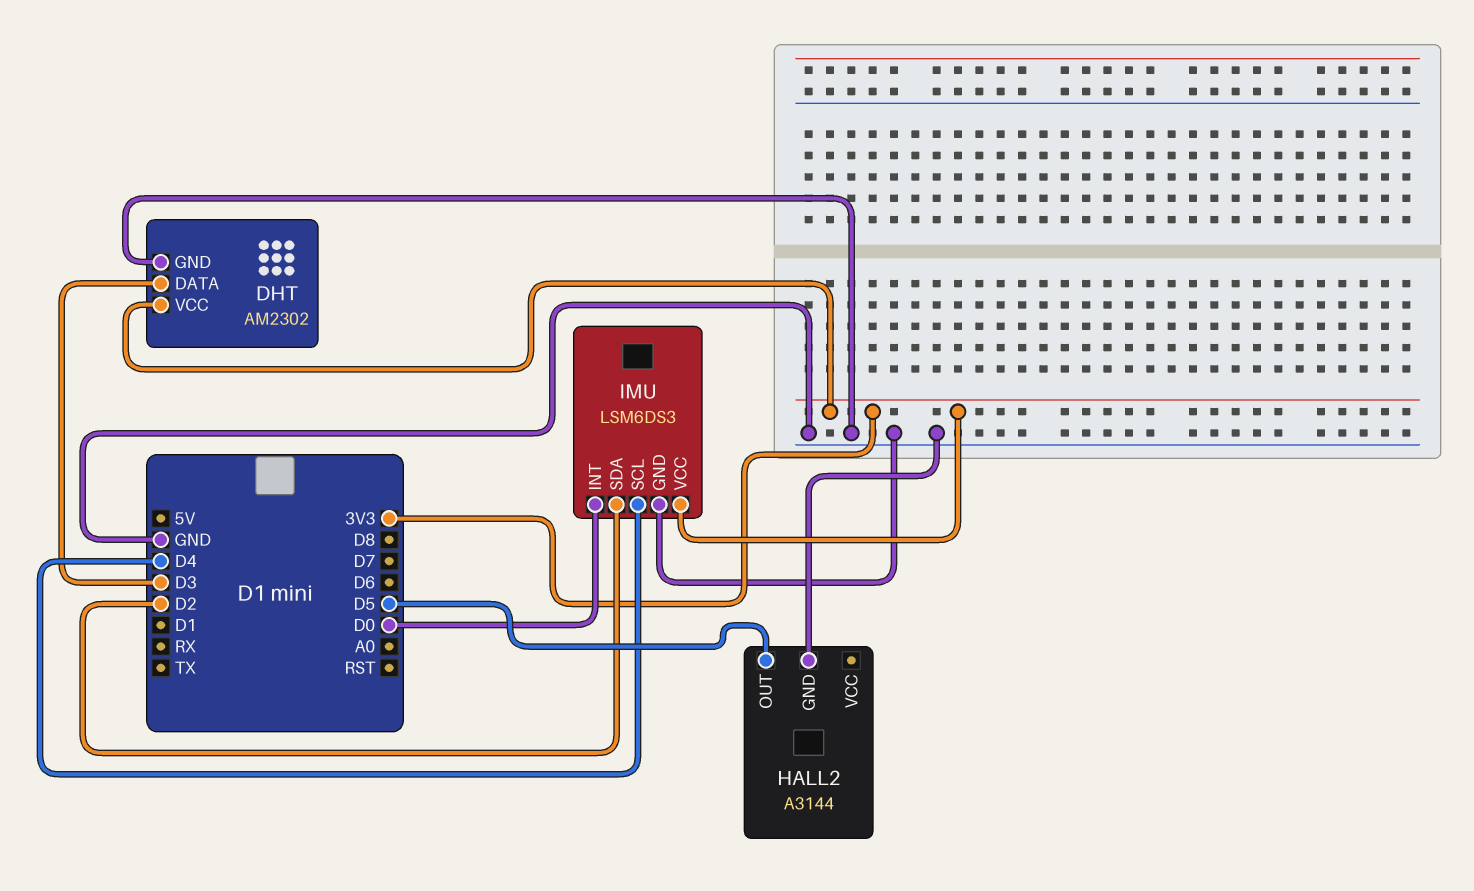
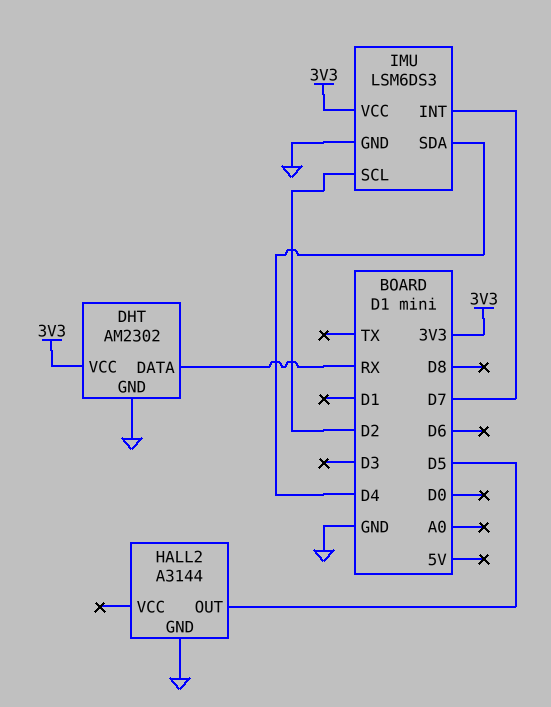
DHT pin DATA: D3 -> RX
IMU pin INT: D0 -> D7
IMU pin SCL: D4 -> D2
IMU pin SDA: D2 -> D4

